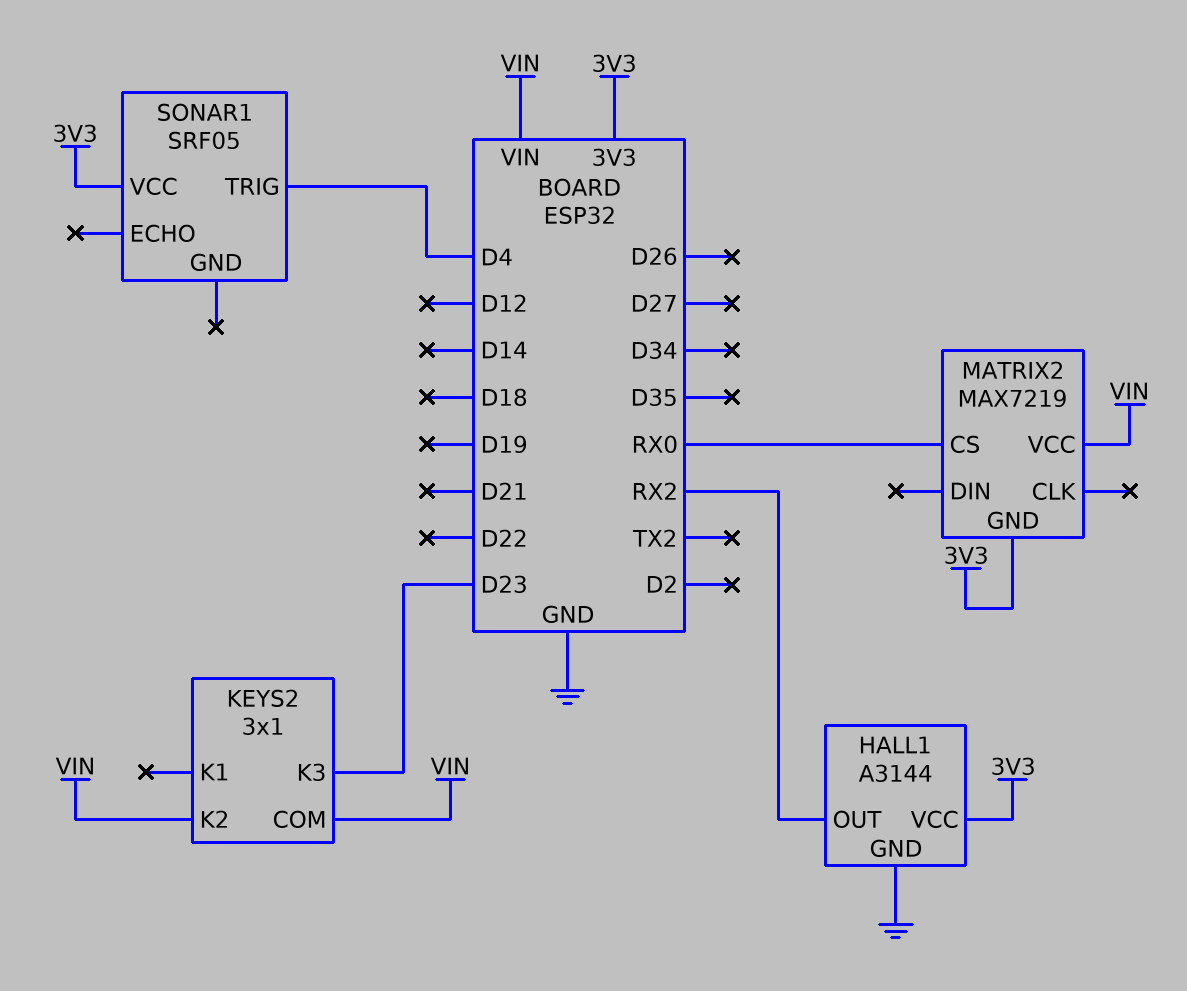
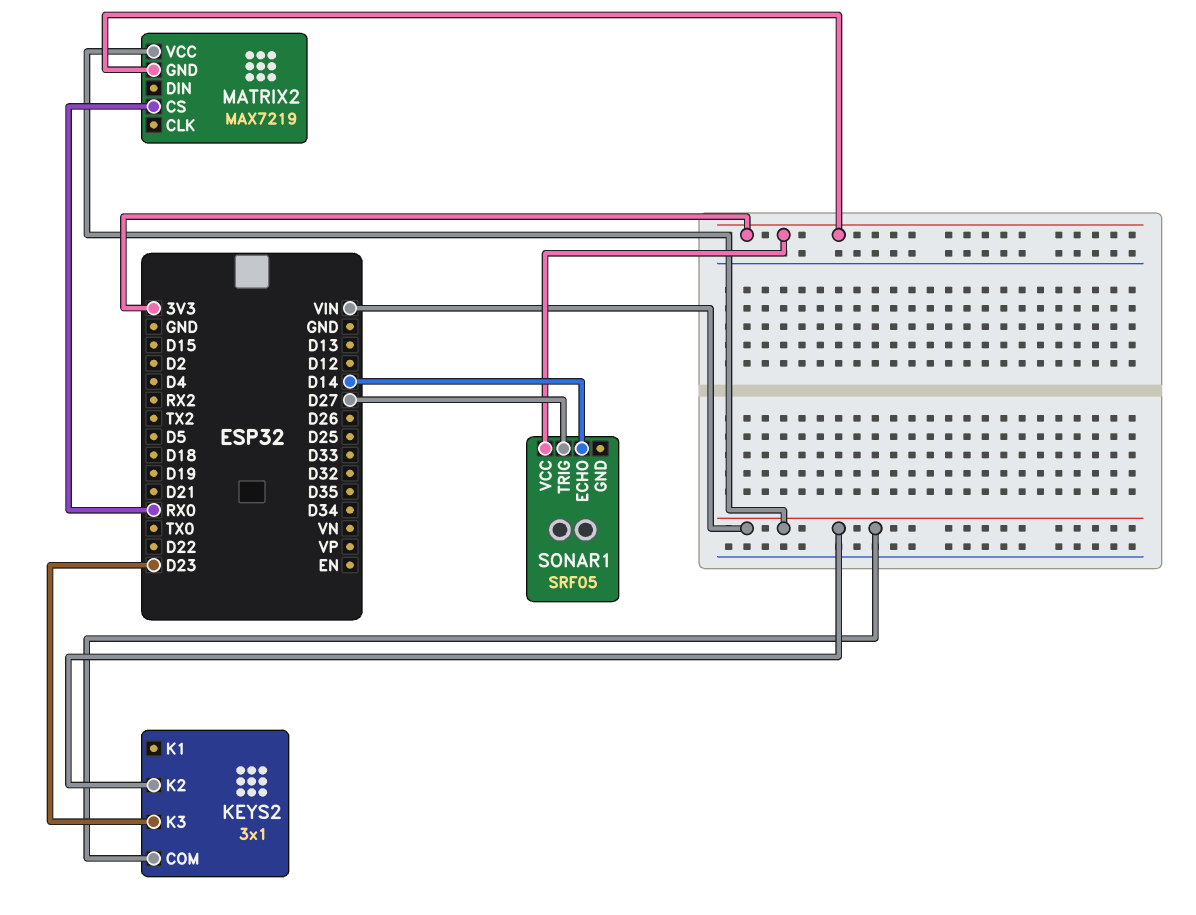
HALL1: A3144 -> none
HALL1 pin GND: GND -> none
HALL1 pin OUT: RX2 -> none
HALL1 pin VCC: 3V3 -> none
SONAR1 pin ECHO: none -> D14
SONAR1 pin TRIG: D4 -> D27

